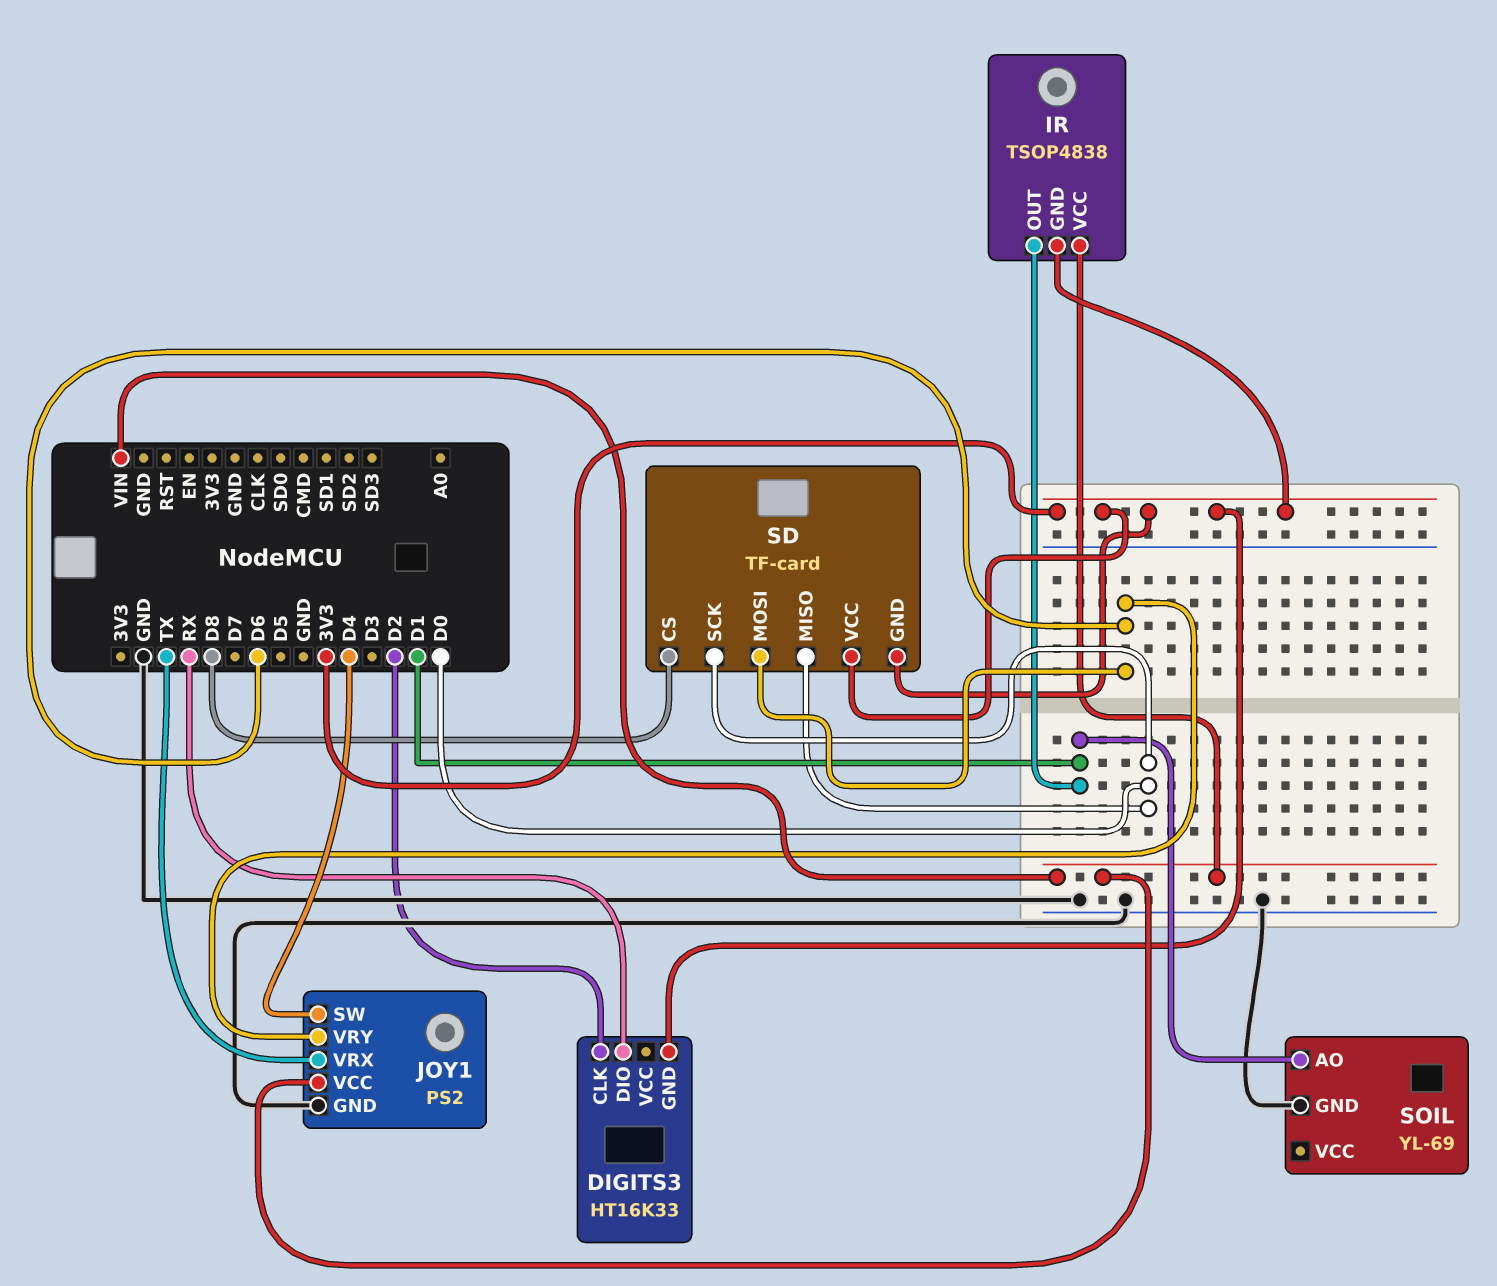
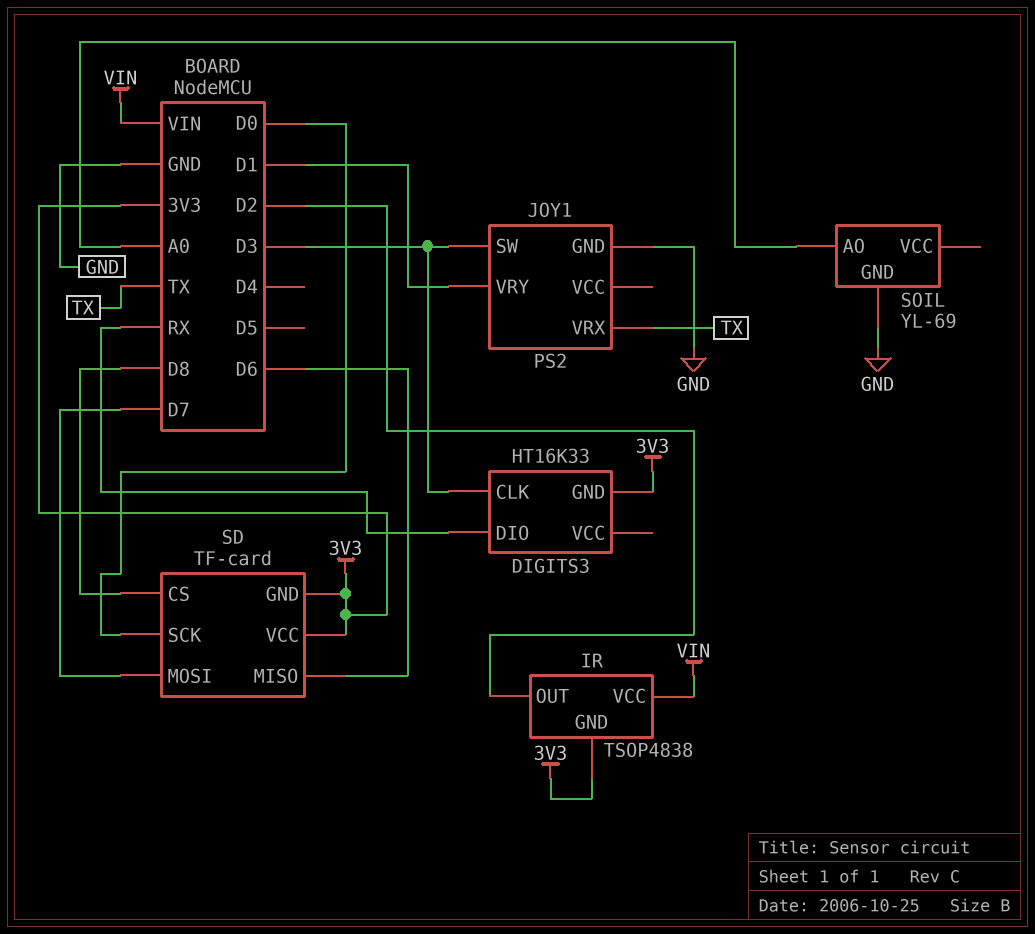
DIGITS3 pin CLK: D2 -> D3
IR pin OUT: D1 -> D2
JOY1 pin SW: D4 -> D3
JOY1 pin VCC: VIN -> none
JOY1 pin VRY: D6 -> D1
SD pin MISO: D0 -> D6
SD pin MOSI: D6 -> D7
SOIL pin AO: D1 -> A0

